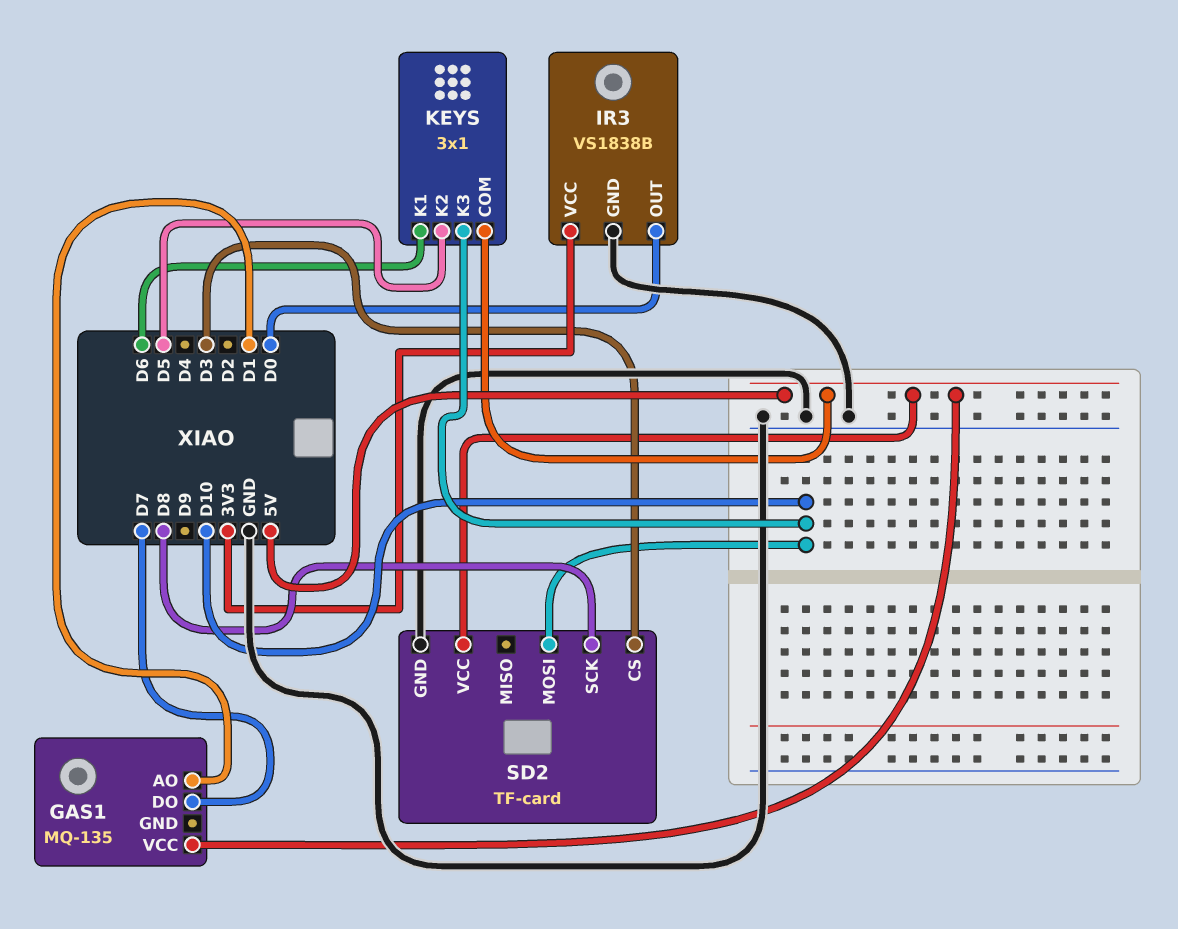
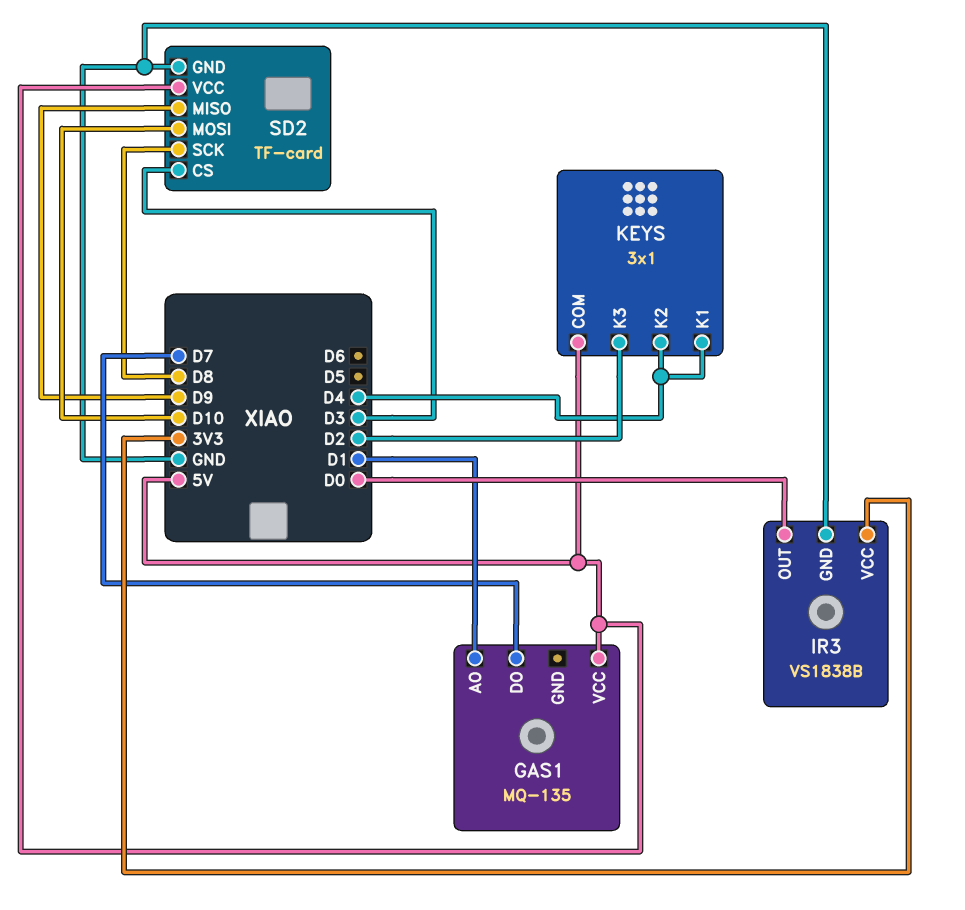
KEYS pin K1: D6 -> D4
KEYS pin K2: D5 -> D4
KEYS pin K3: D10 -> D2
SD2 pin MISO: none -> D9

